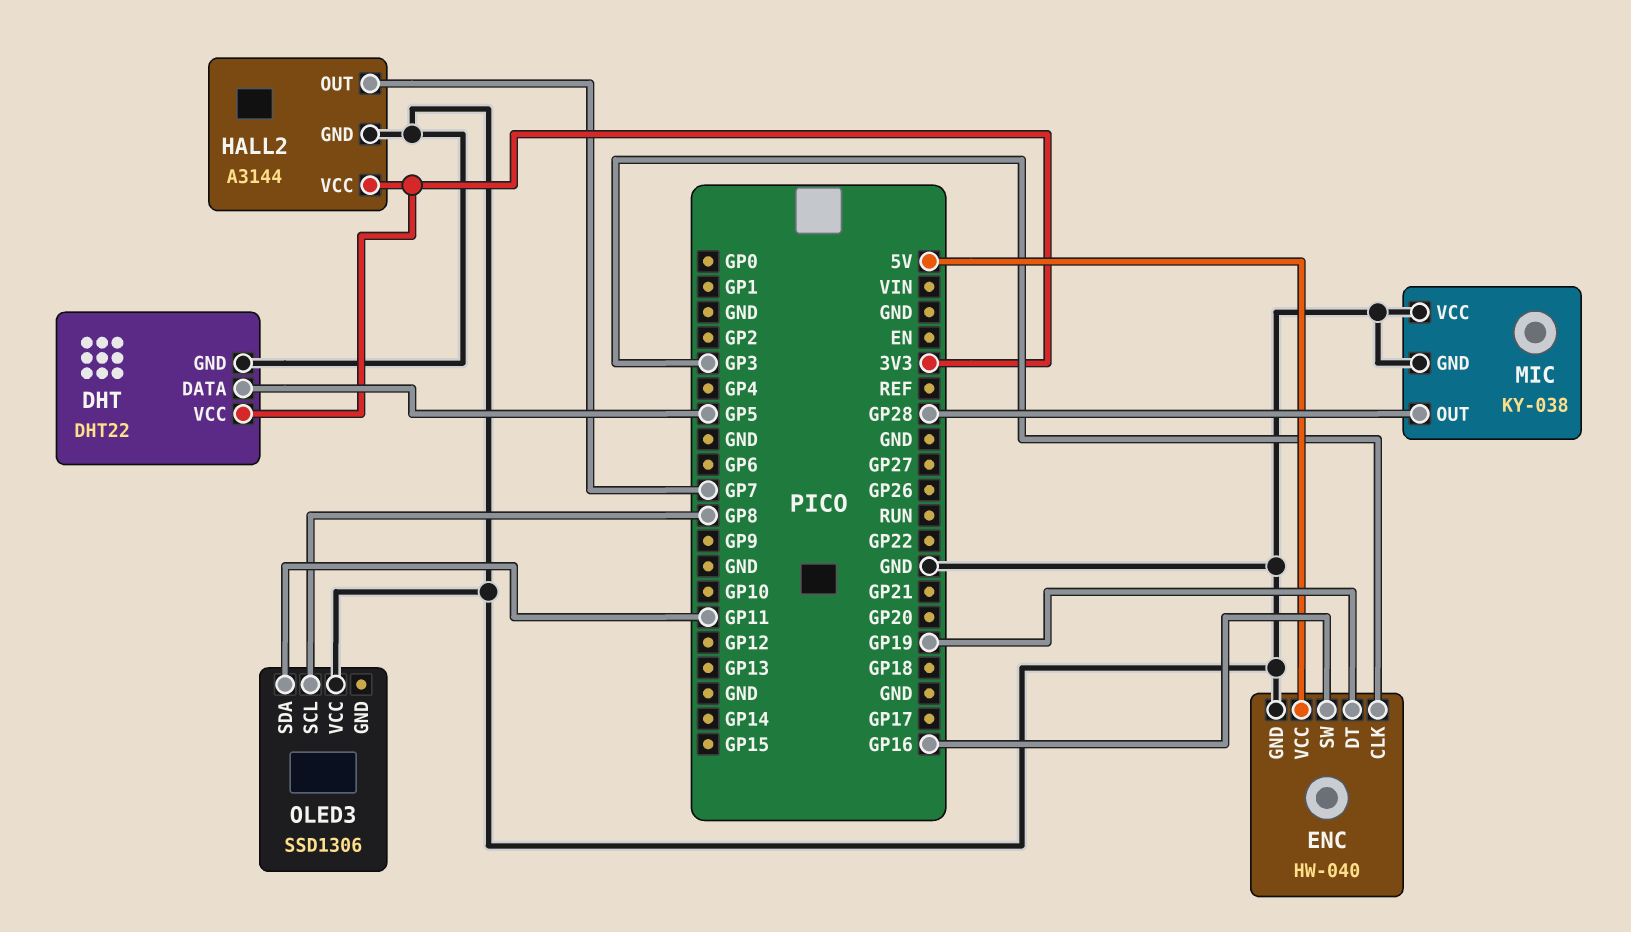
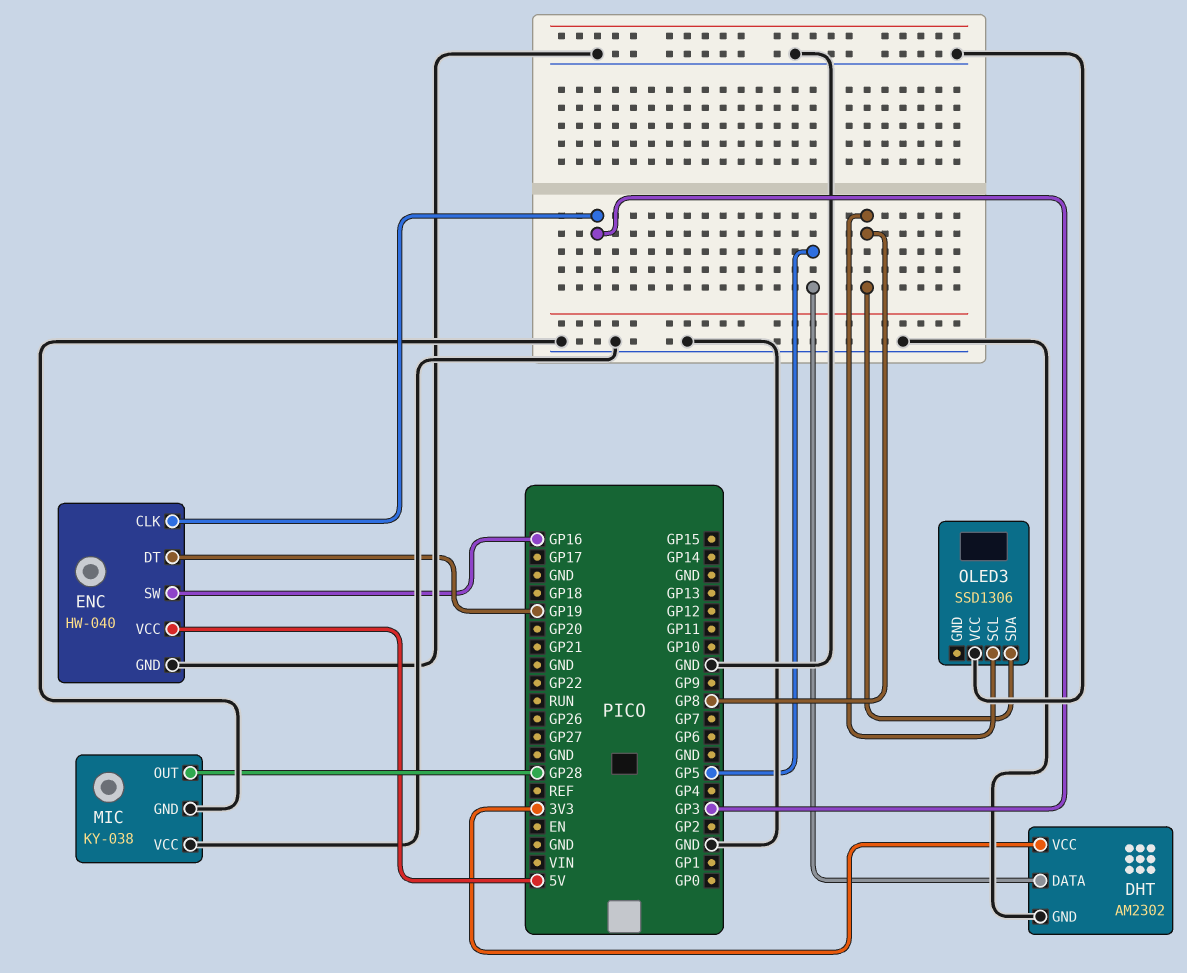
DHT: DHT22 -> AM2302
HALL2: A3144 -> none
HALL2 pin GND: GND -> none
HALL2 pin OUT: GP7 -> none
HALL2 pin VCC: 3V3 -> none
OLED3 pin SDA: GP11 -> GP8

